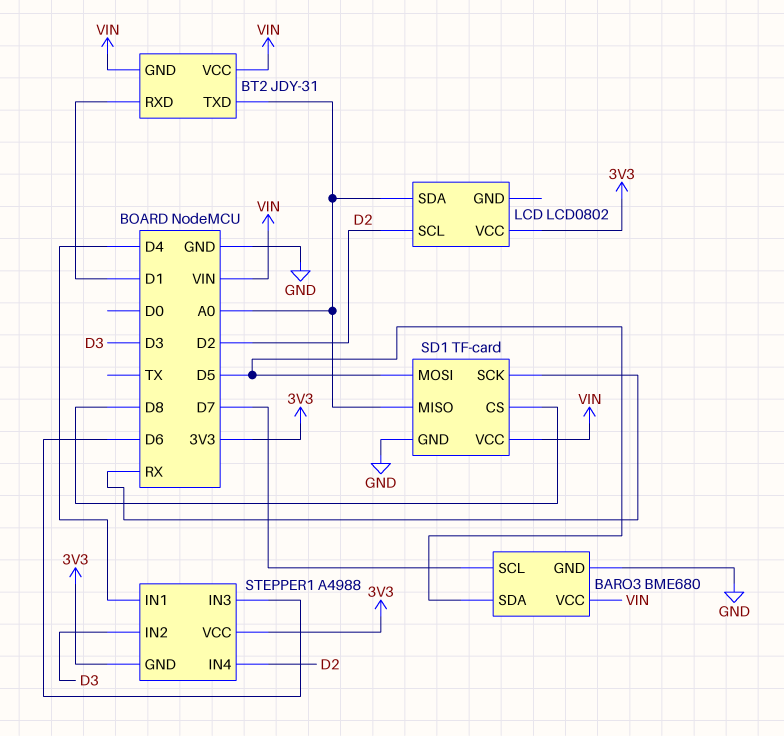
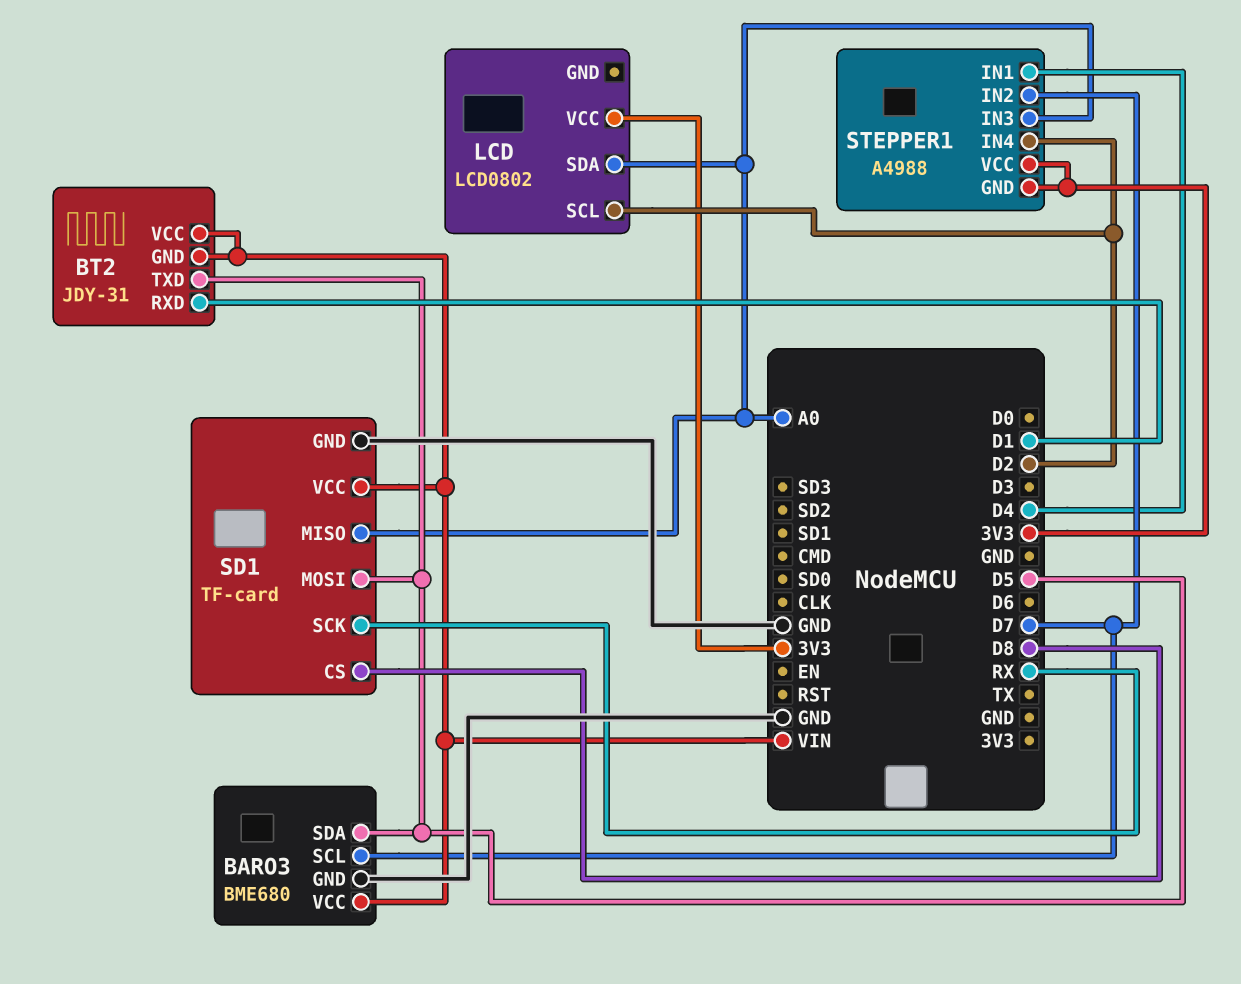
BT2 pin TXD: A0 -> D5
STEPPER1 pin IN2: D3 -> D7
STEPPER1 pin IN3: D6 -> A0

